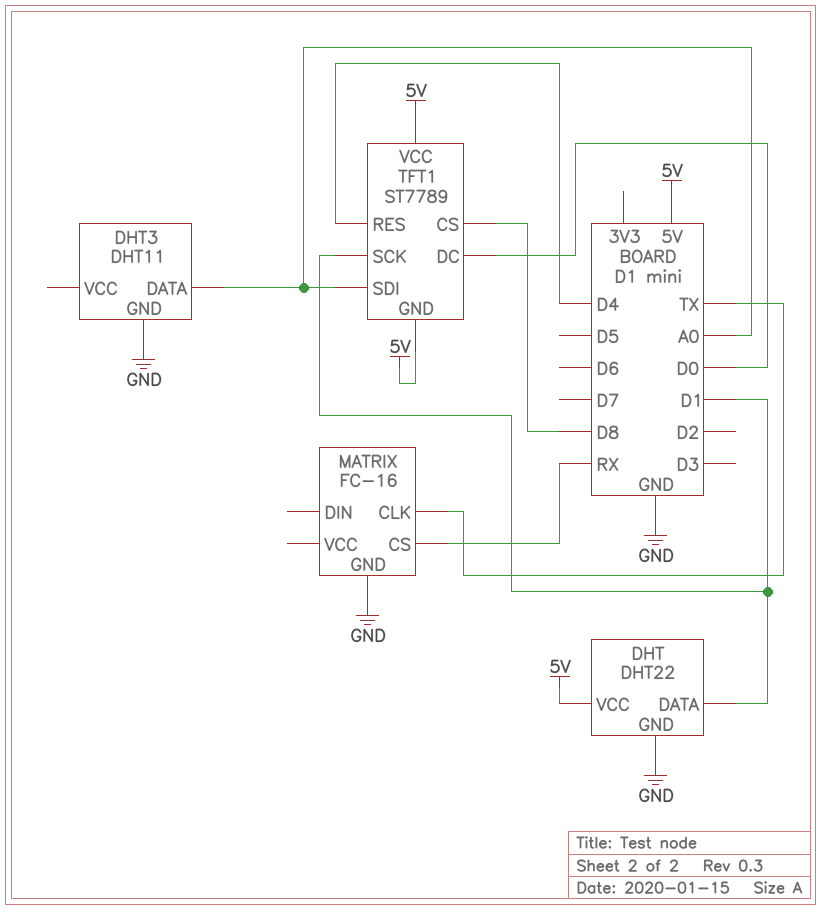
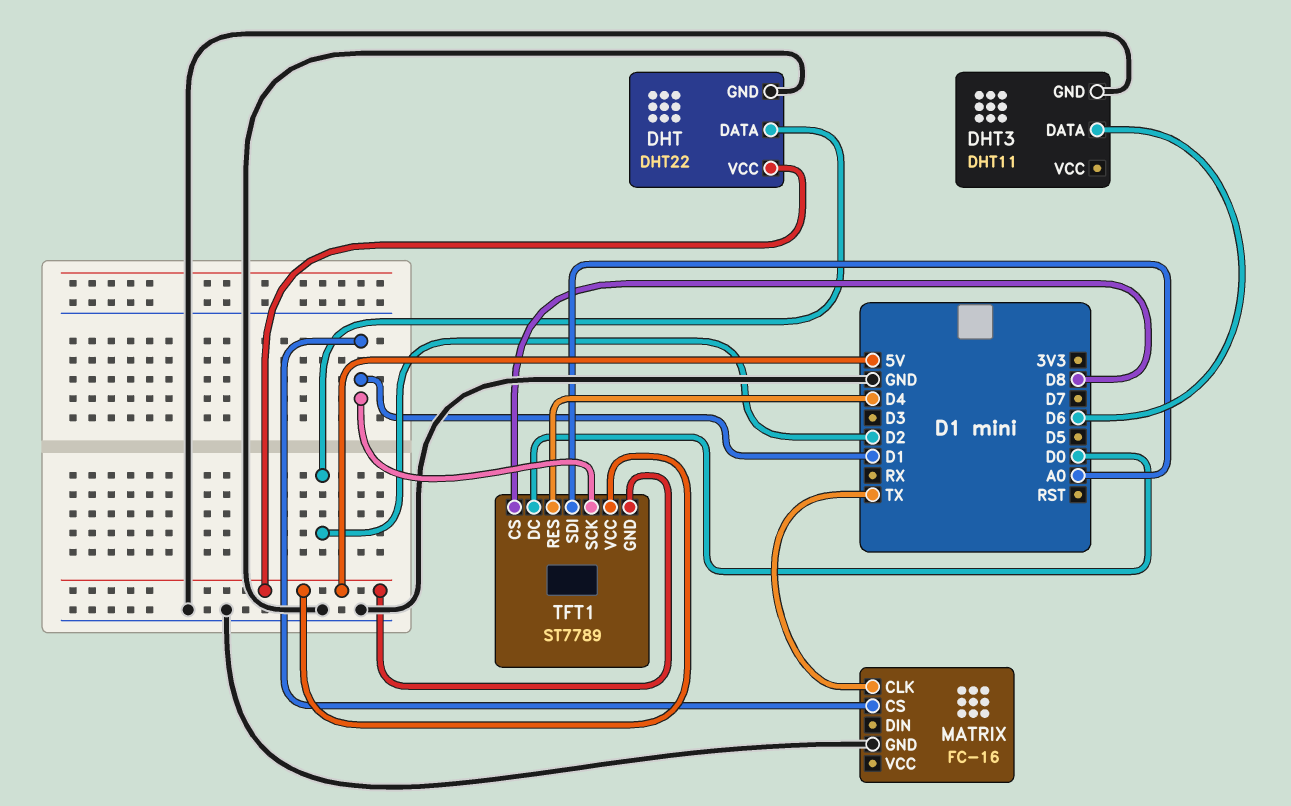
DHT pin DATA: D1 -> D2
DHT3 pin DATA: A0 -> D6
MATRIX pin CS: RX -> D1

